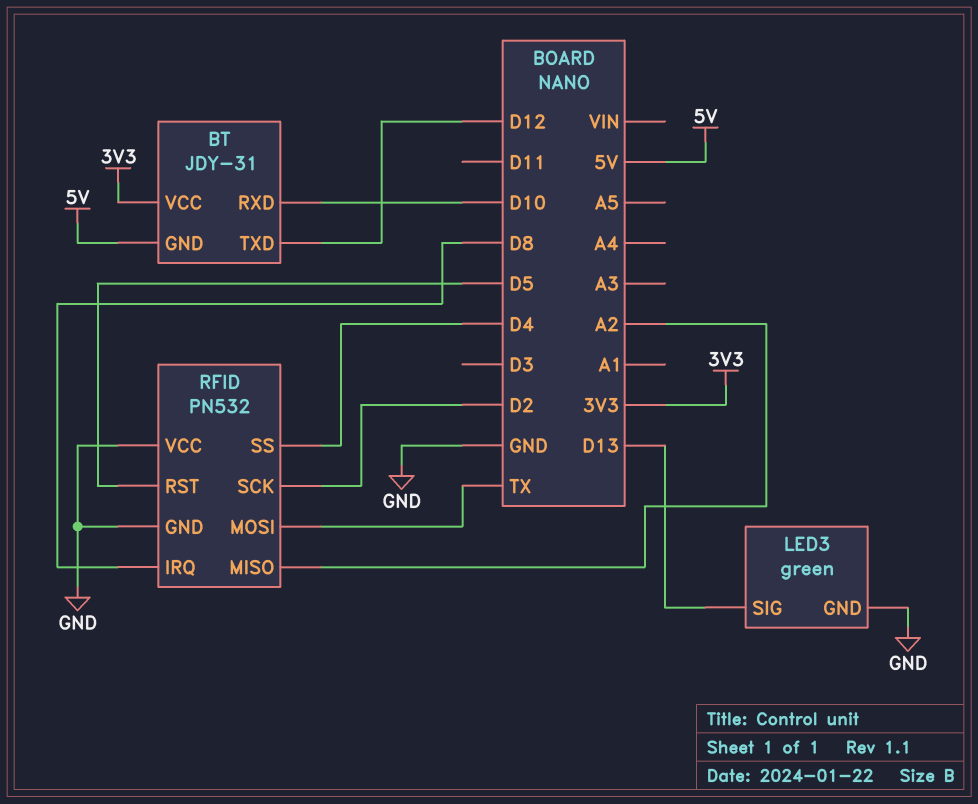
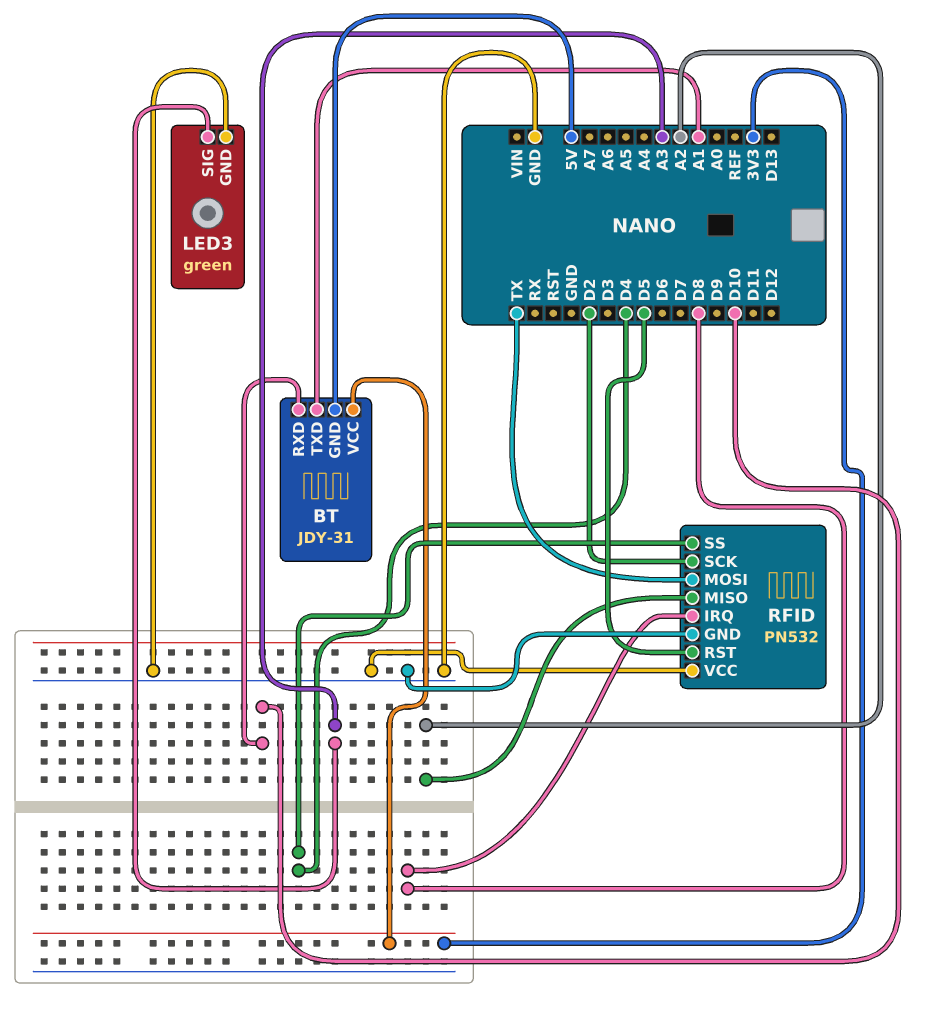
BT pin TXD: D12 -> A1
LED3 pin SIG: D13 -> A3

